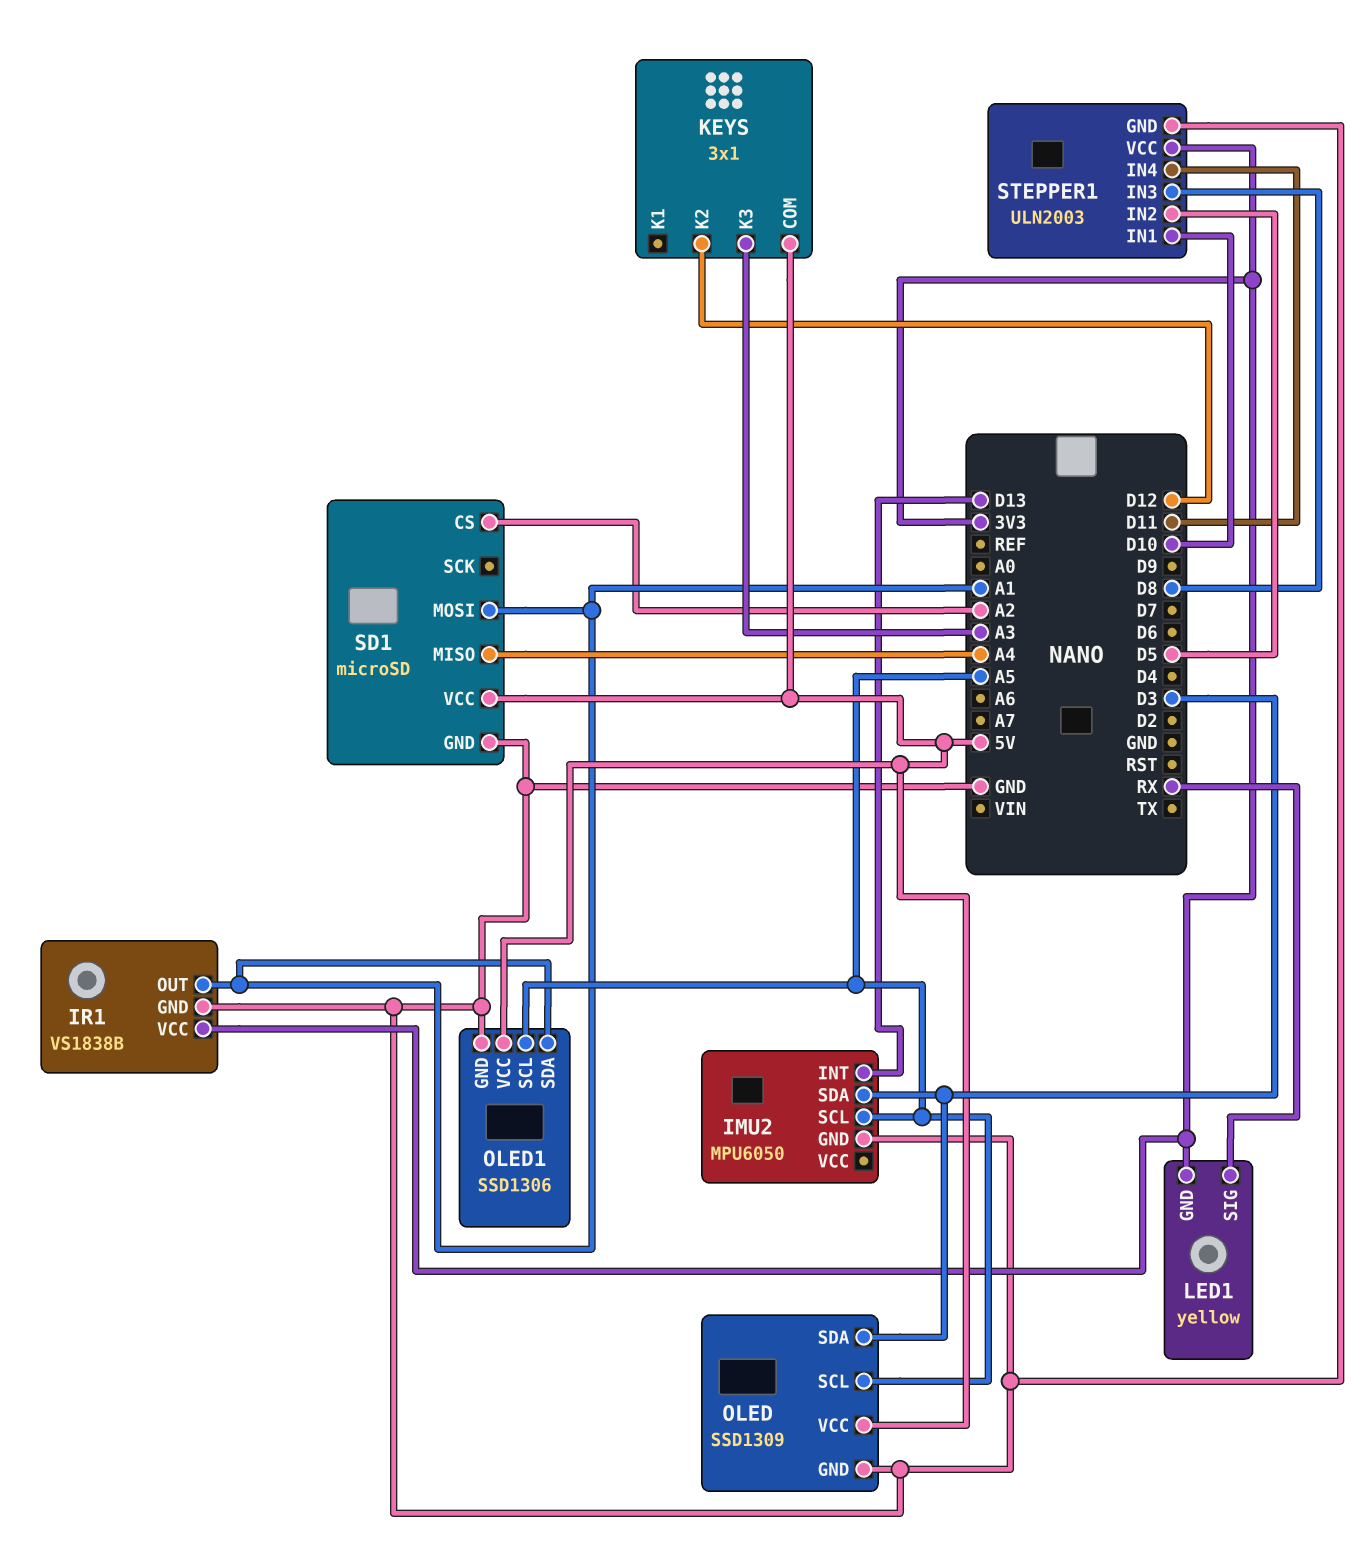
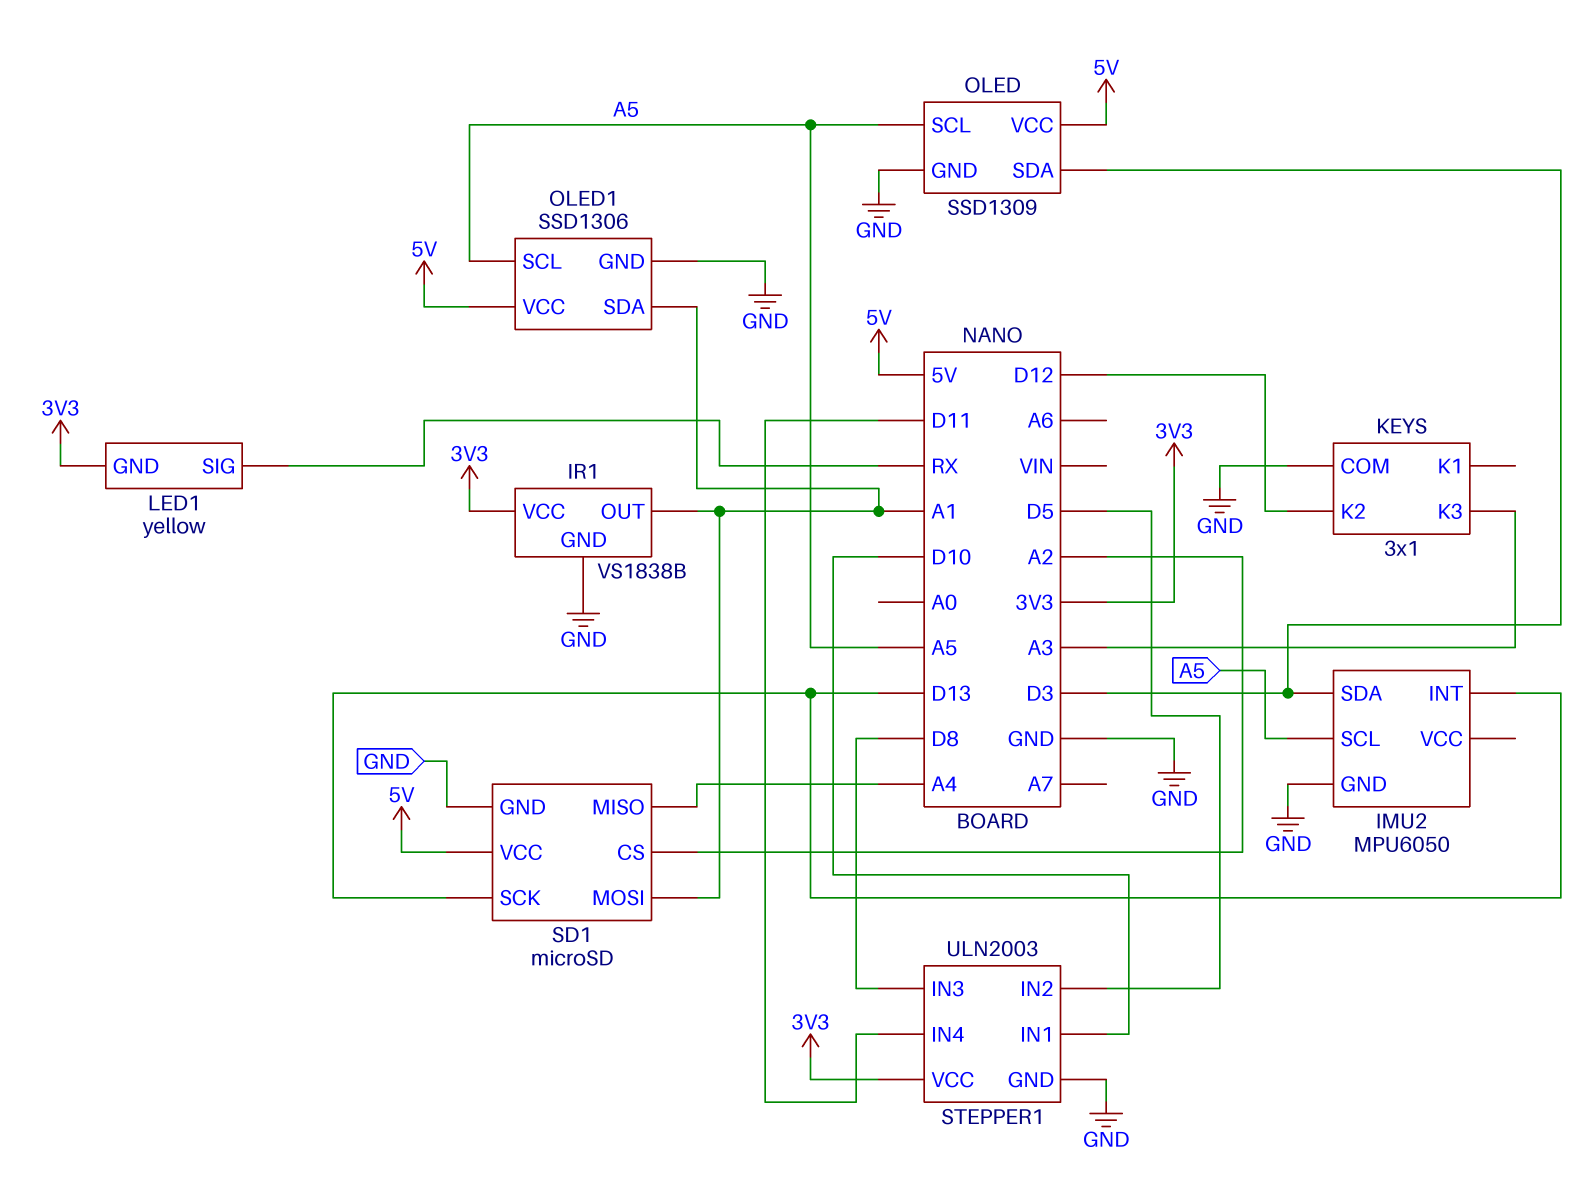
KEYS pin COM: 5V -> GND
SD1 pin SCK: none -> D13

